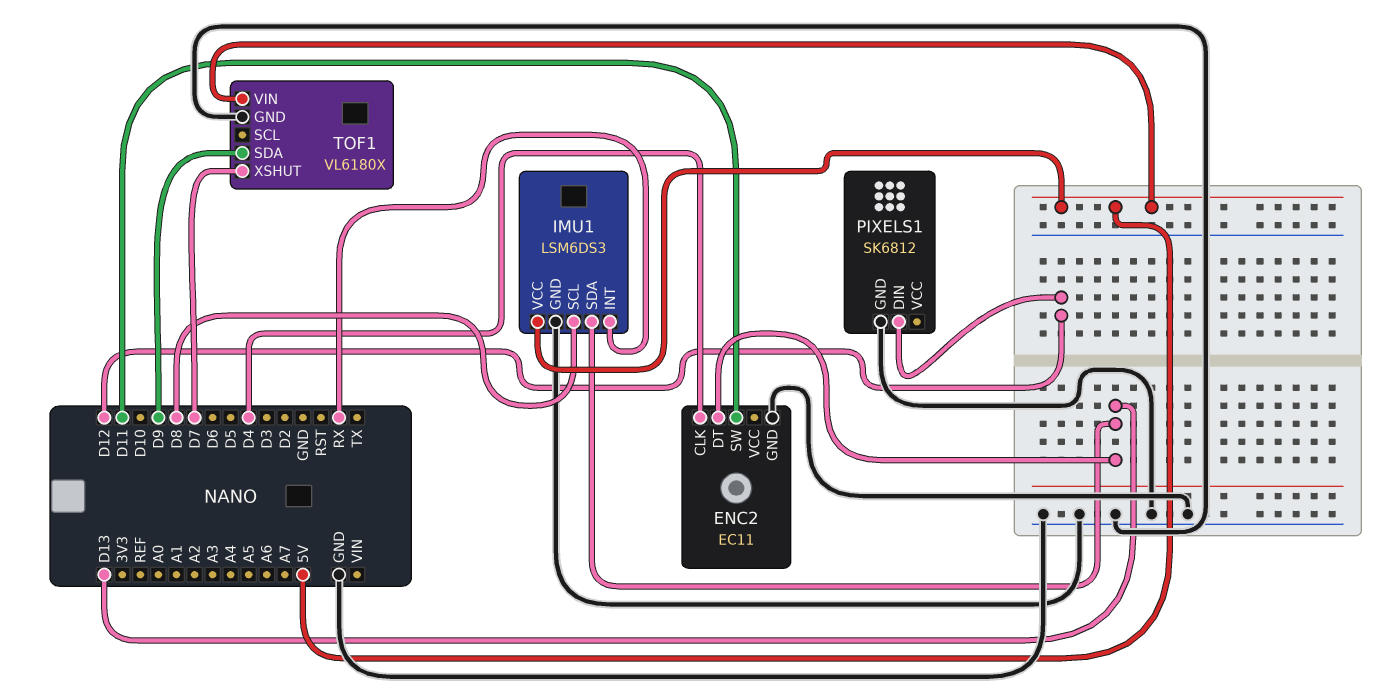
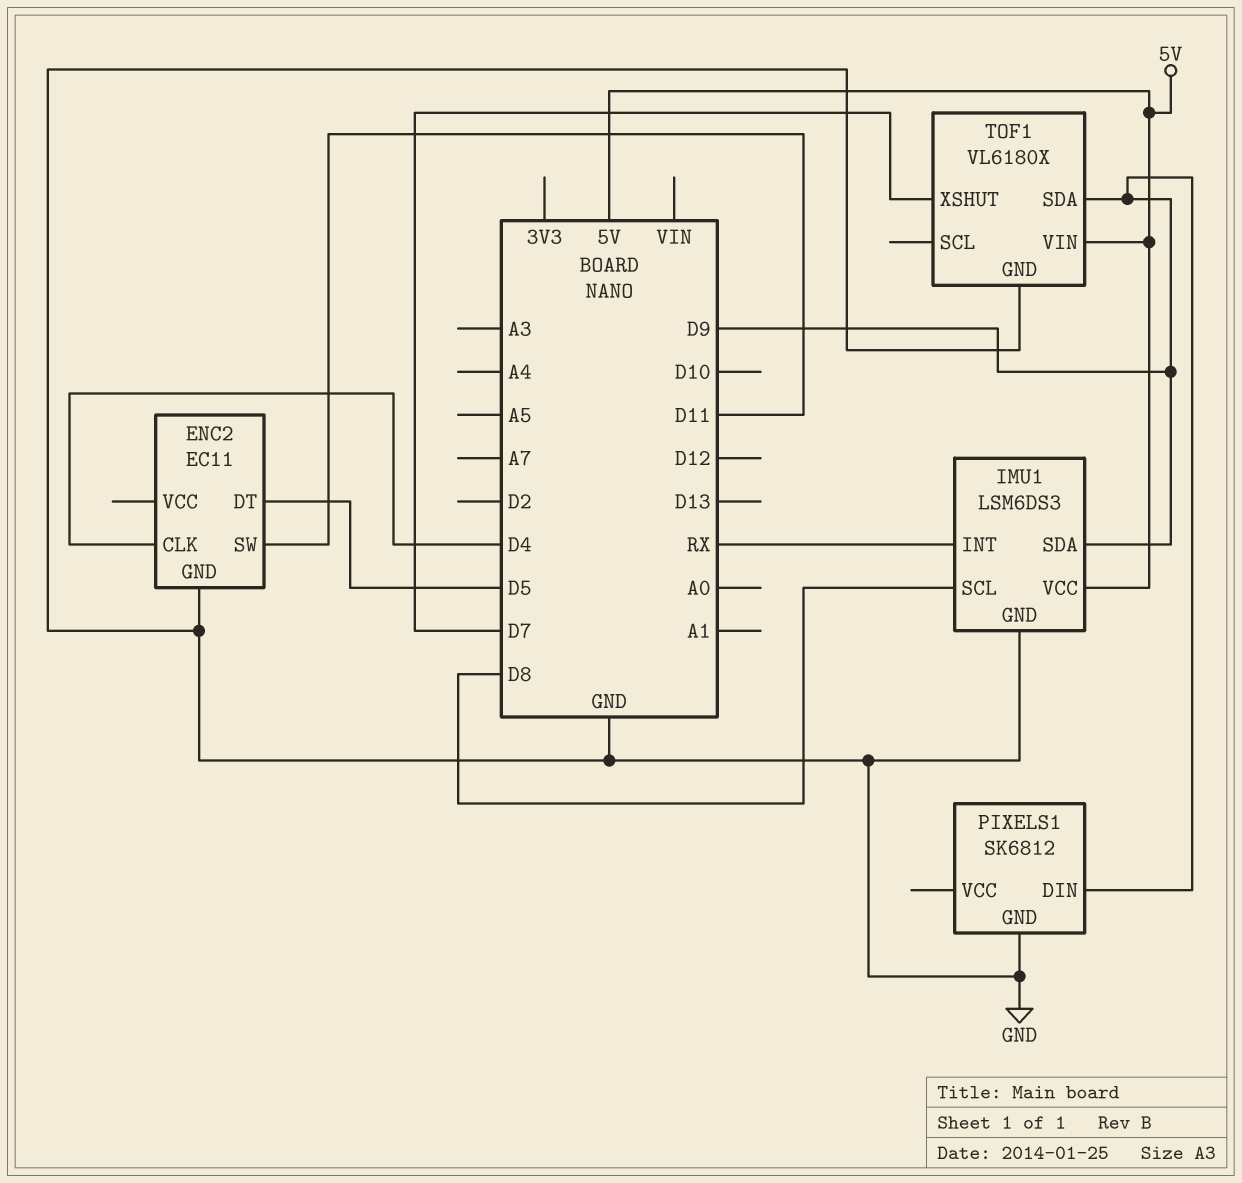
ENC2 pin DT: D13 -> D5
IMU1 pin SDA: D13 -> D9
PIXELS1 pin DIN: D12 -> D9

